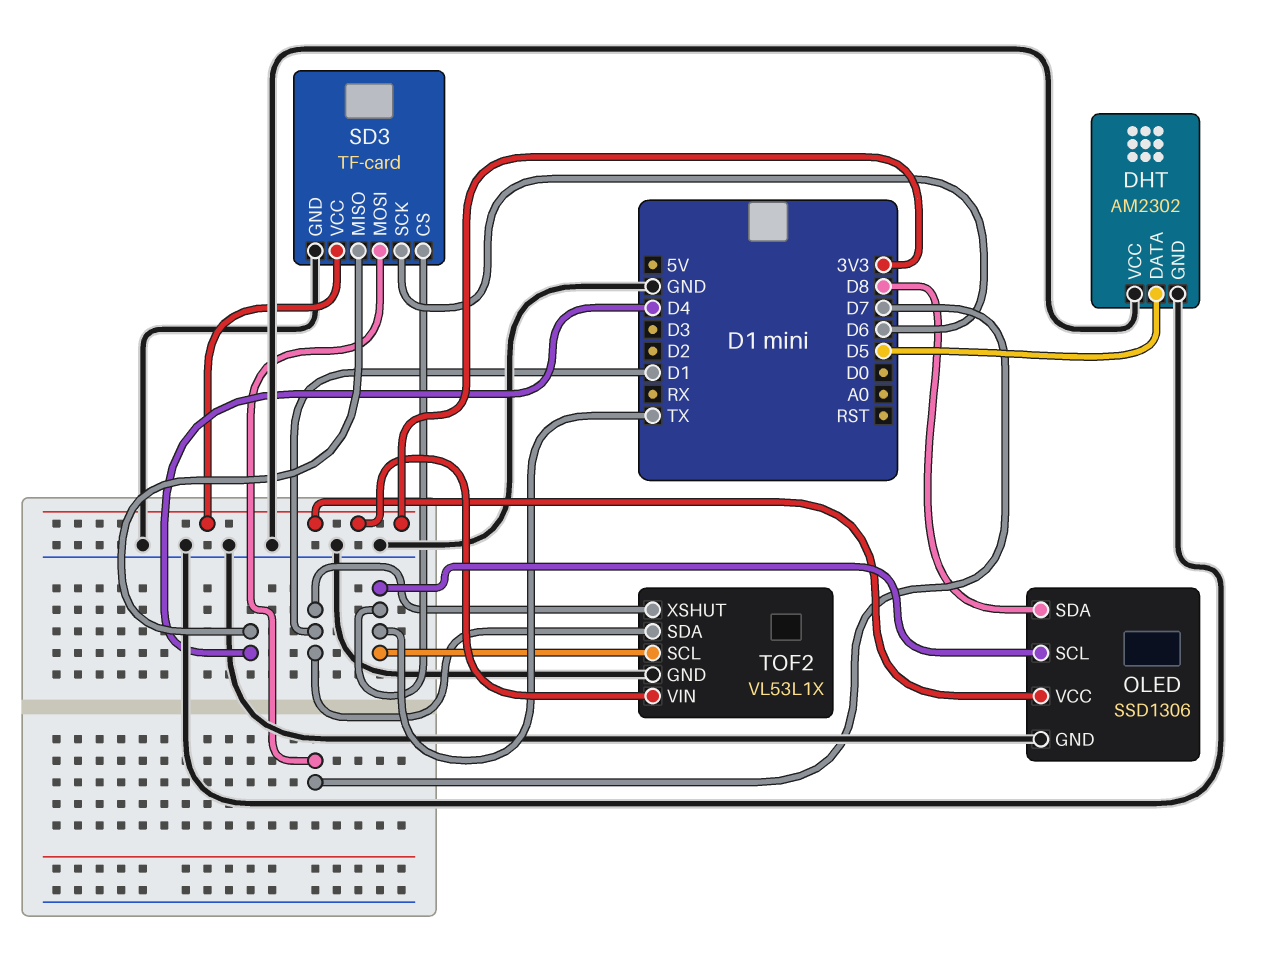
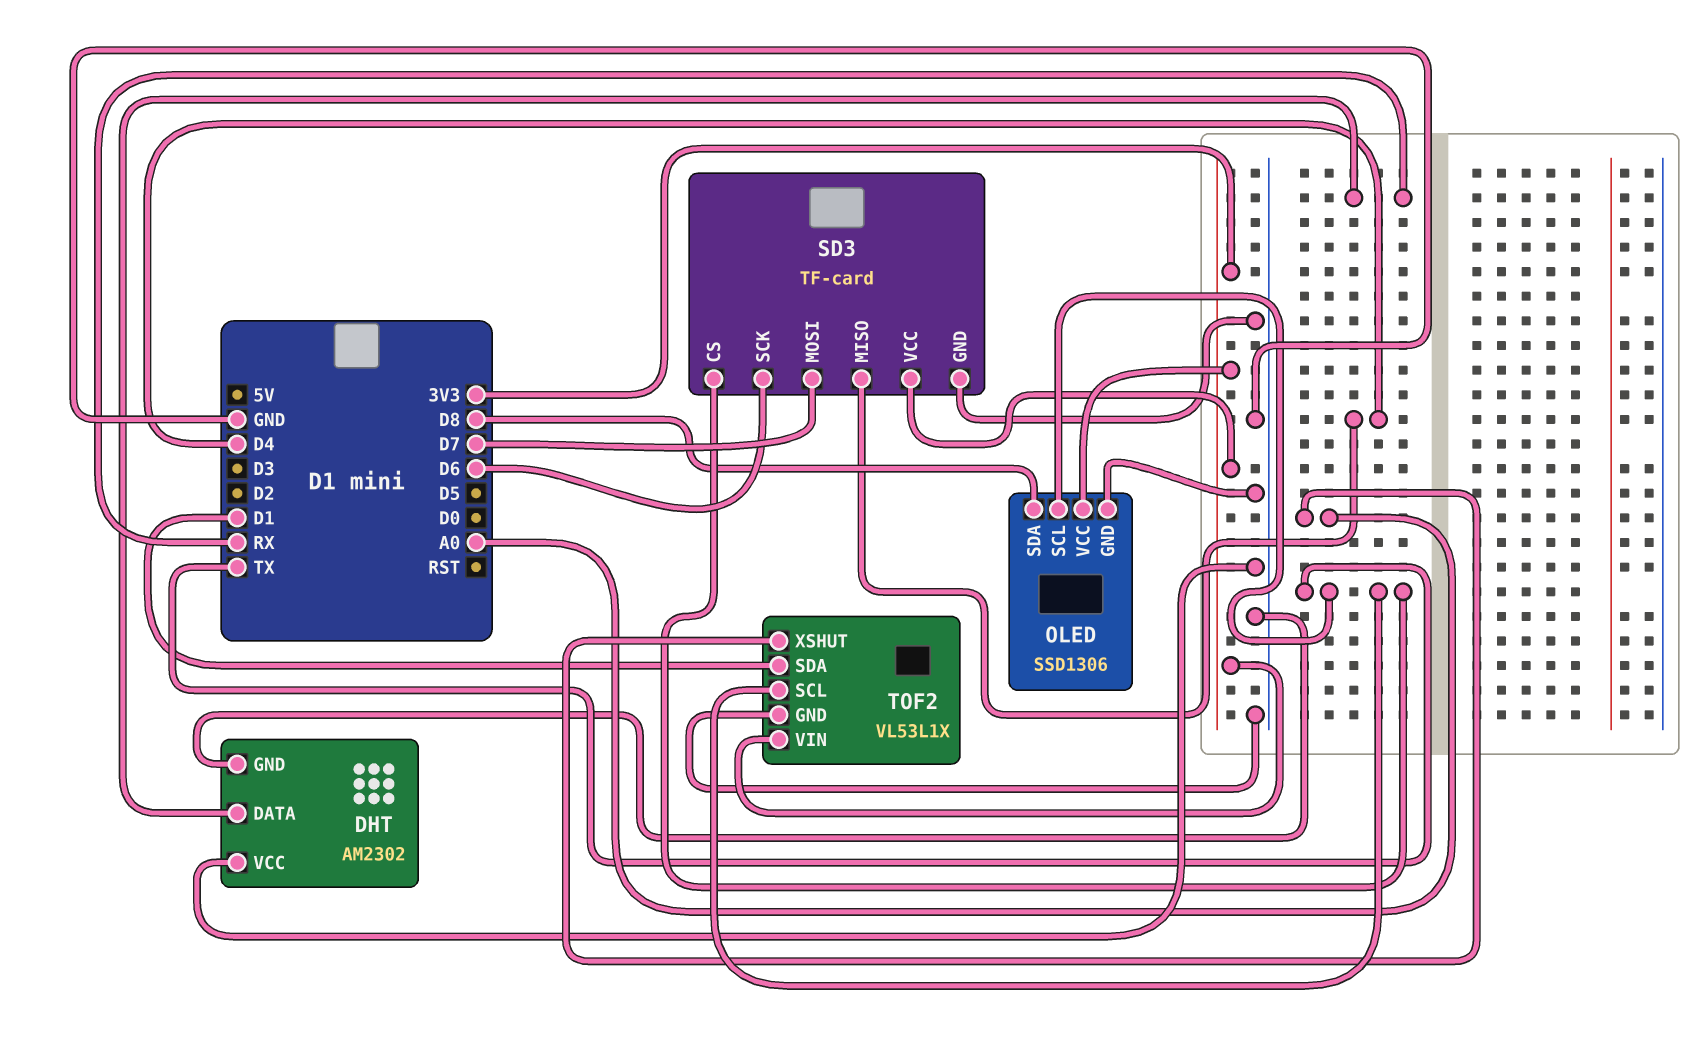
DHT pin DATA: D5 -> RX
TOF2 pin XSHUT: D1 -> A0

